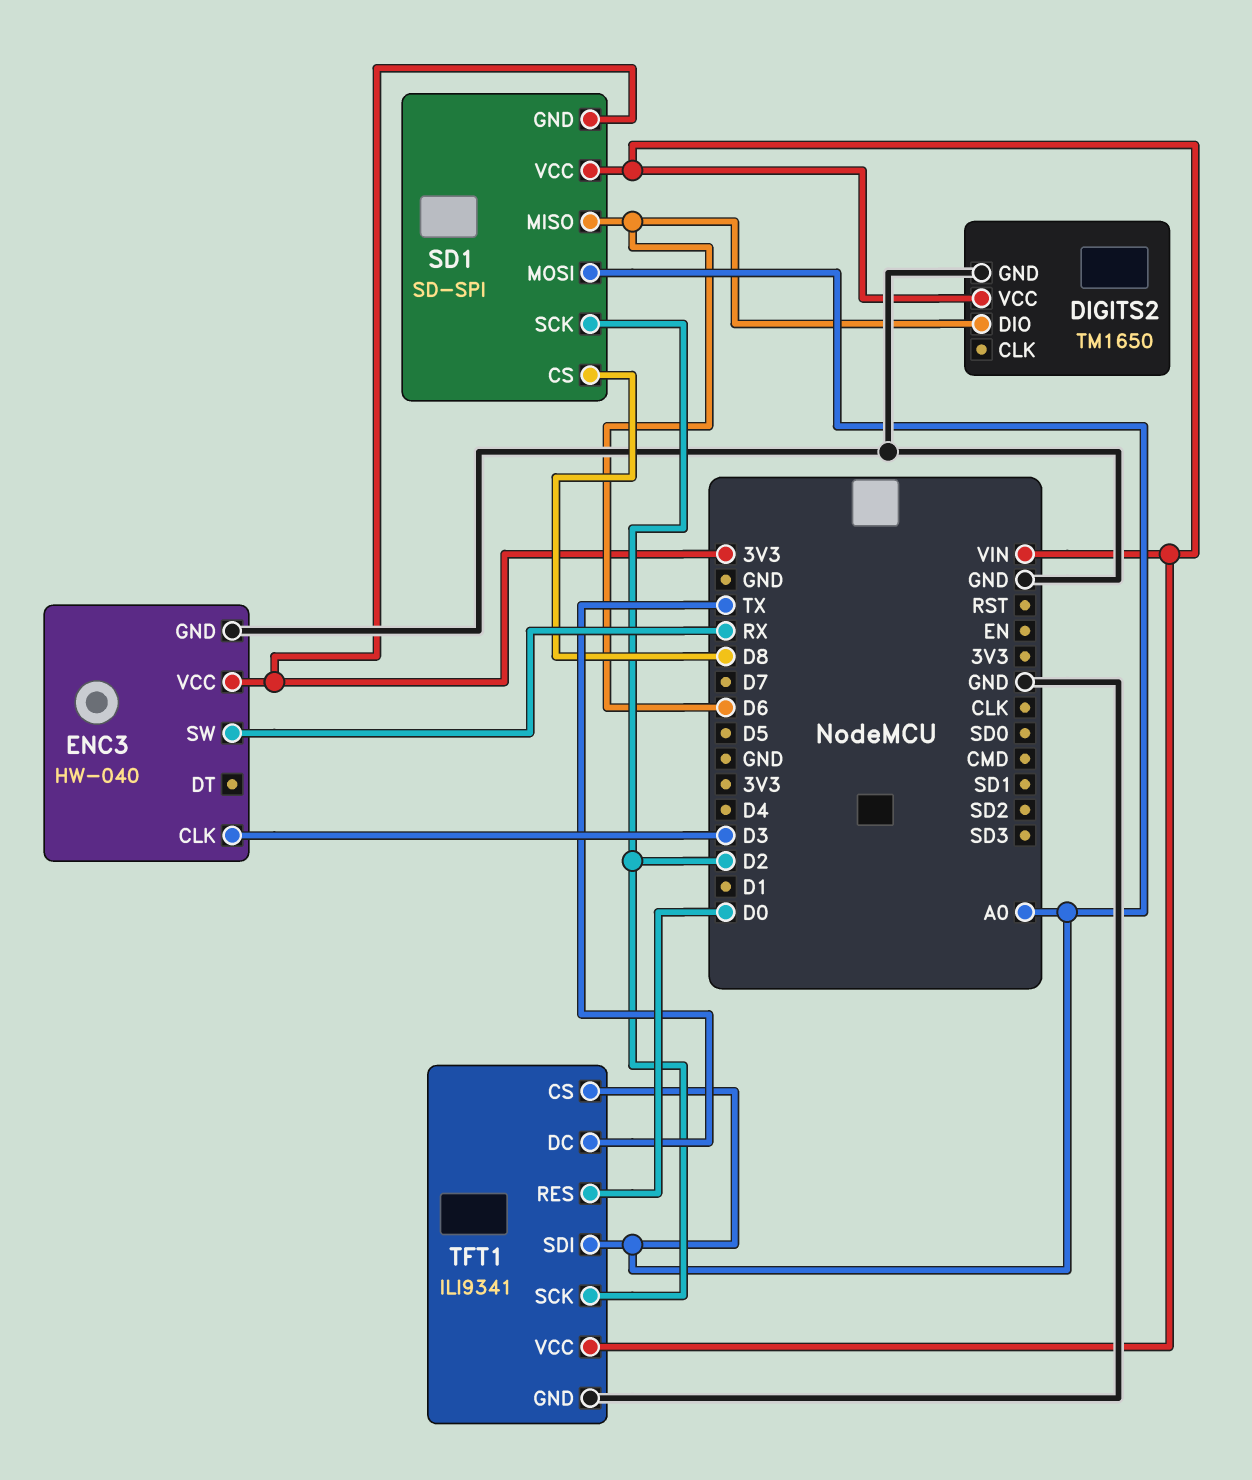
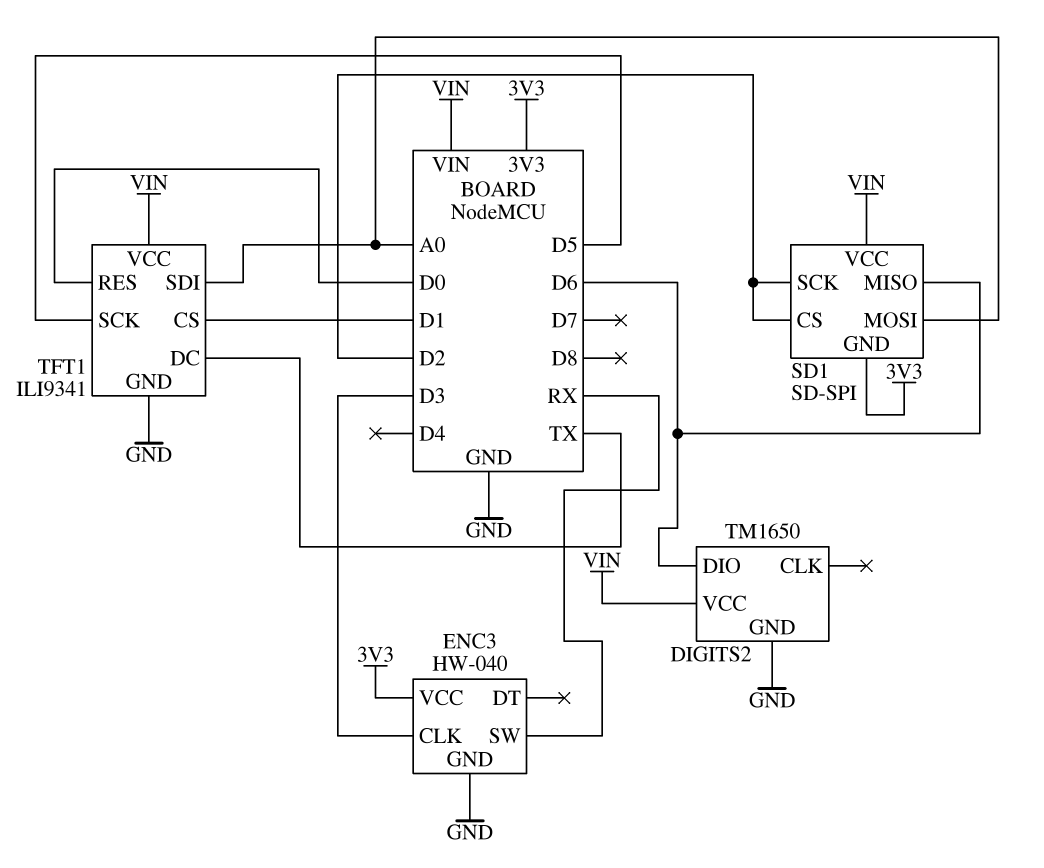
SD1 pin CS: D8 -> D2
TFT1 pin CS: A0 -> D1
TFT1 pin SCK: D2 -> D5

